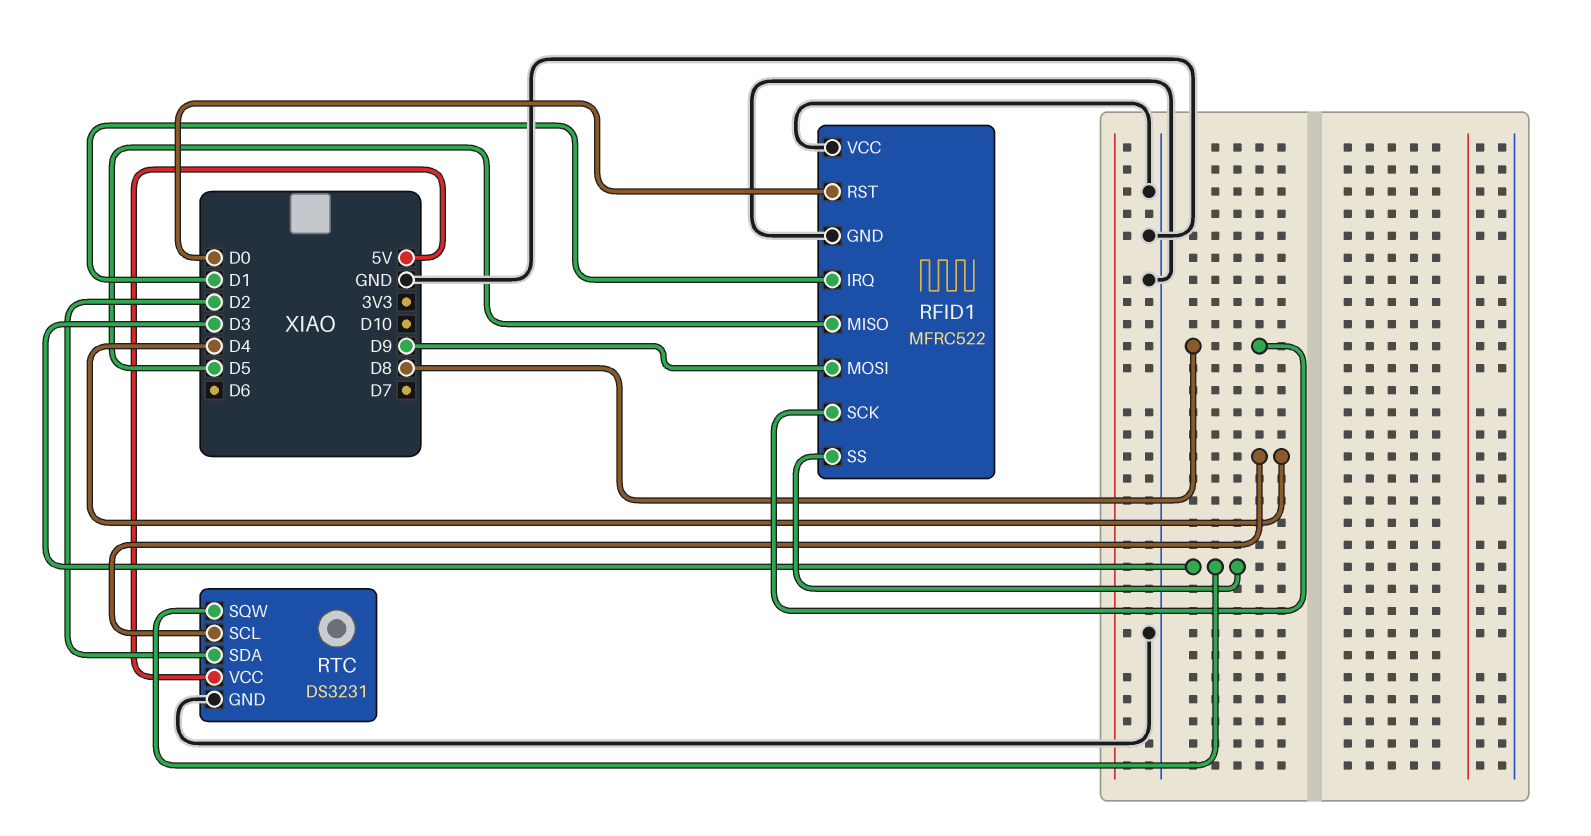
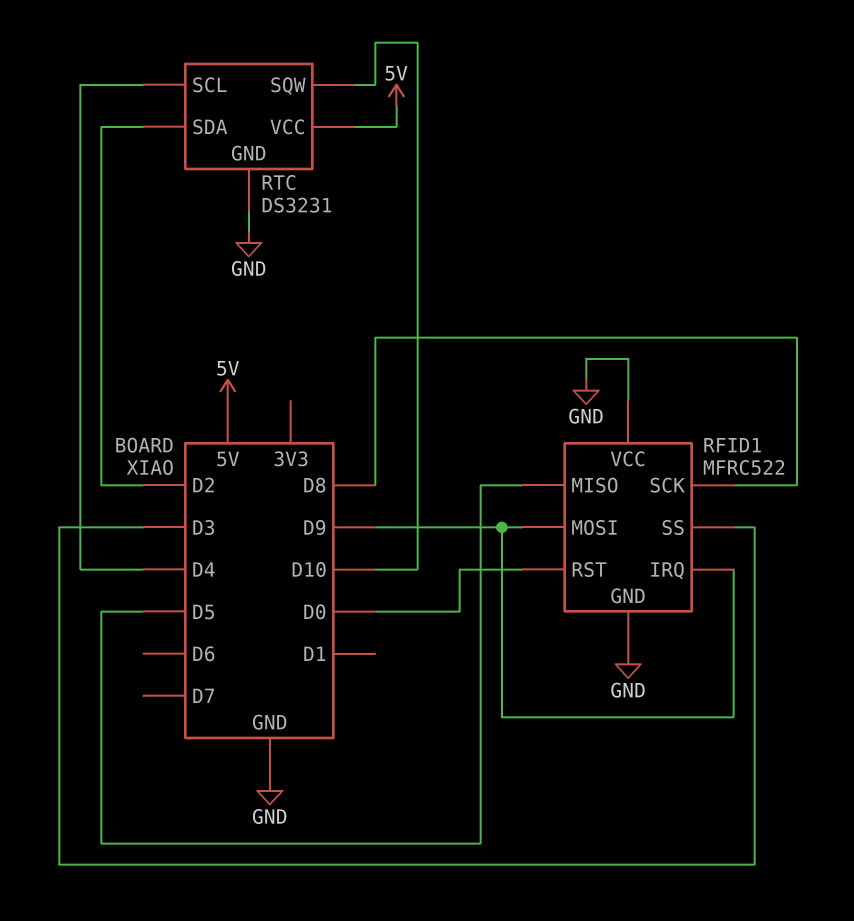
RFID1 pin IRQ: D1 -> D9
RTC pin SQW: D3 -> D10

